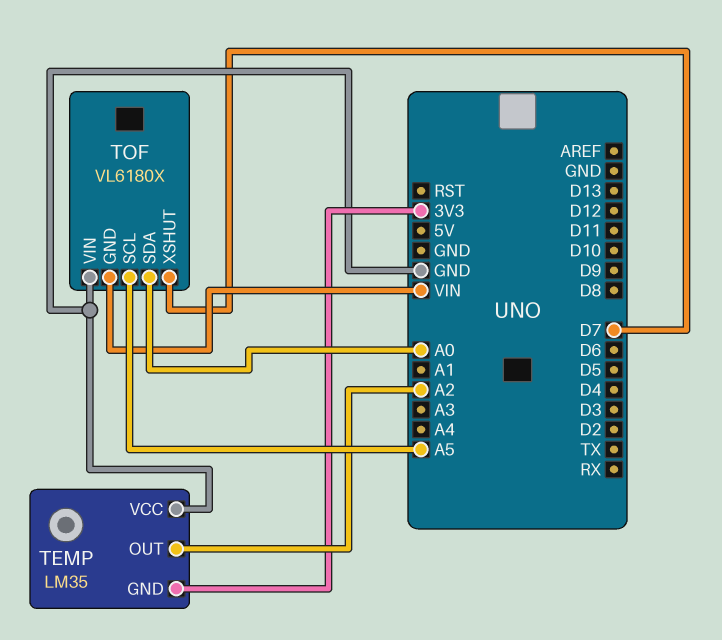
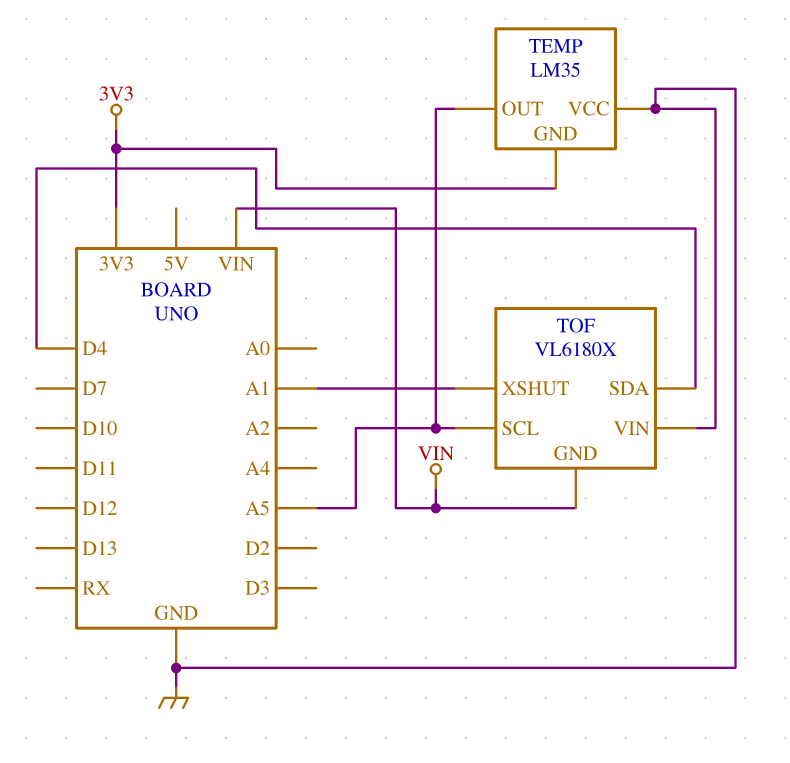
TEMP pin OUT: A2 -> A5
TOF pin SDA: A0 -> D4
TOF pin XSHUT: D7 -> A1

